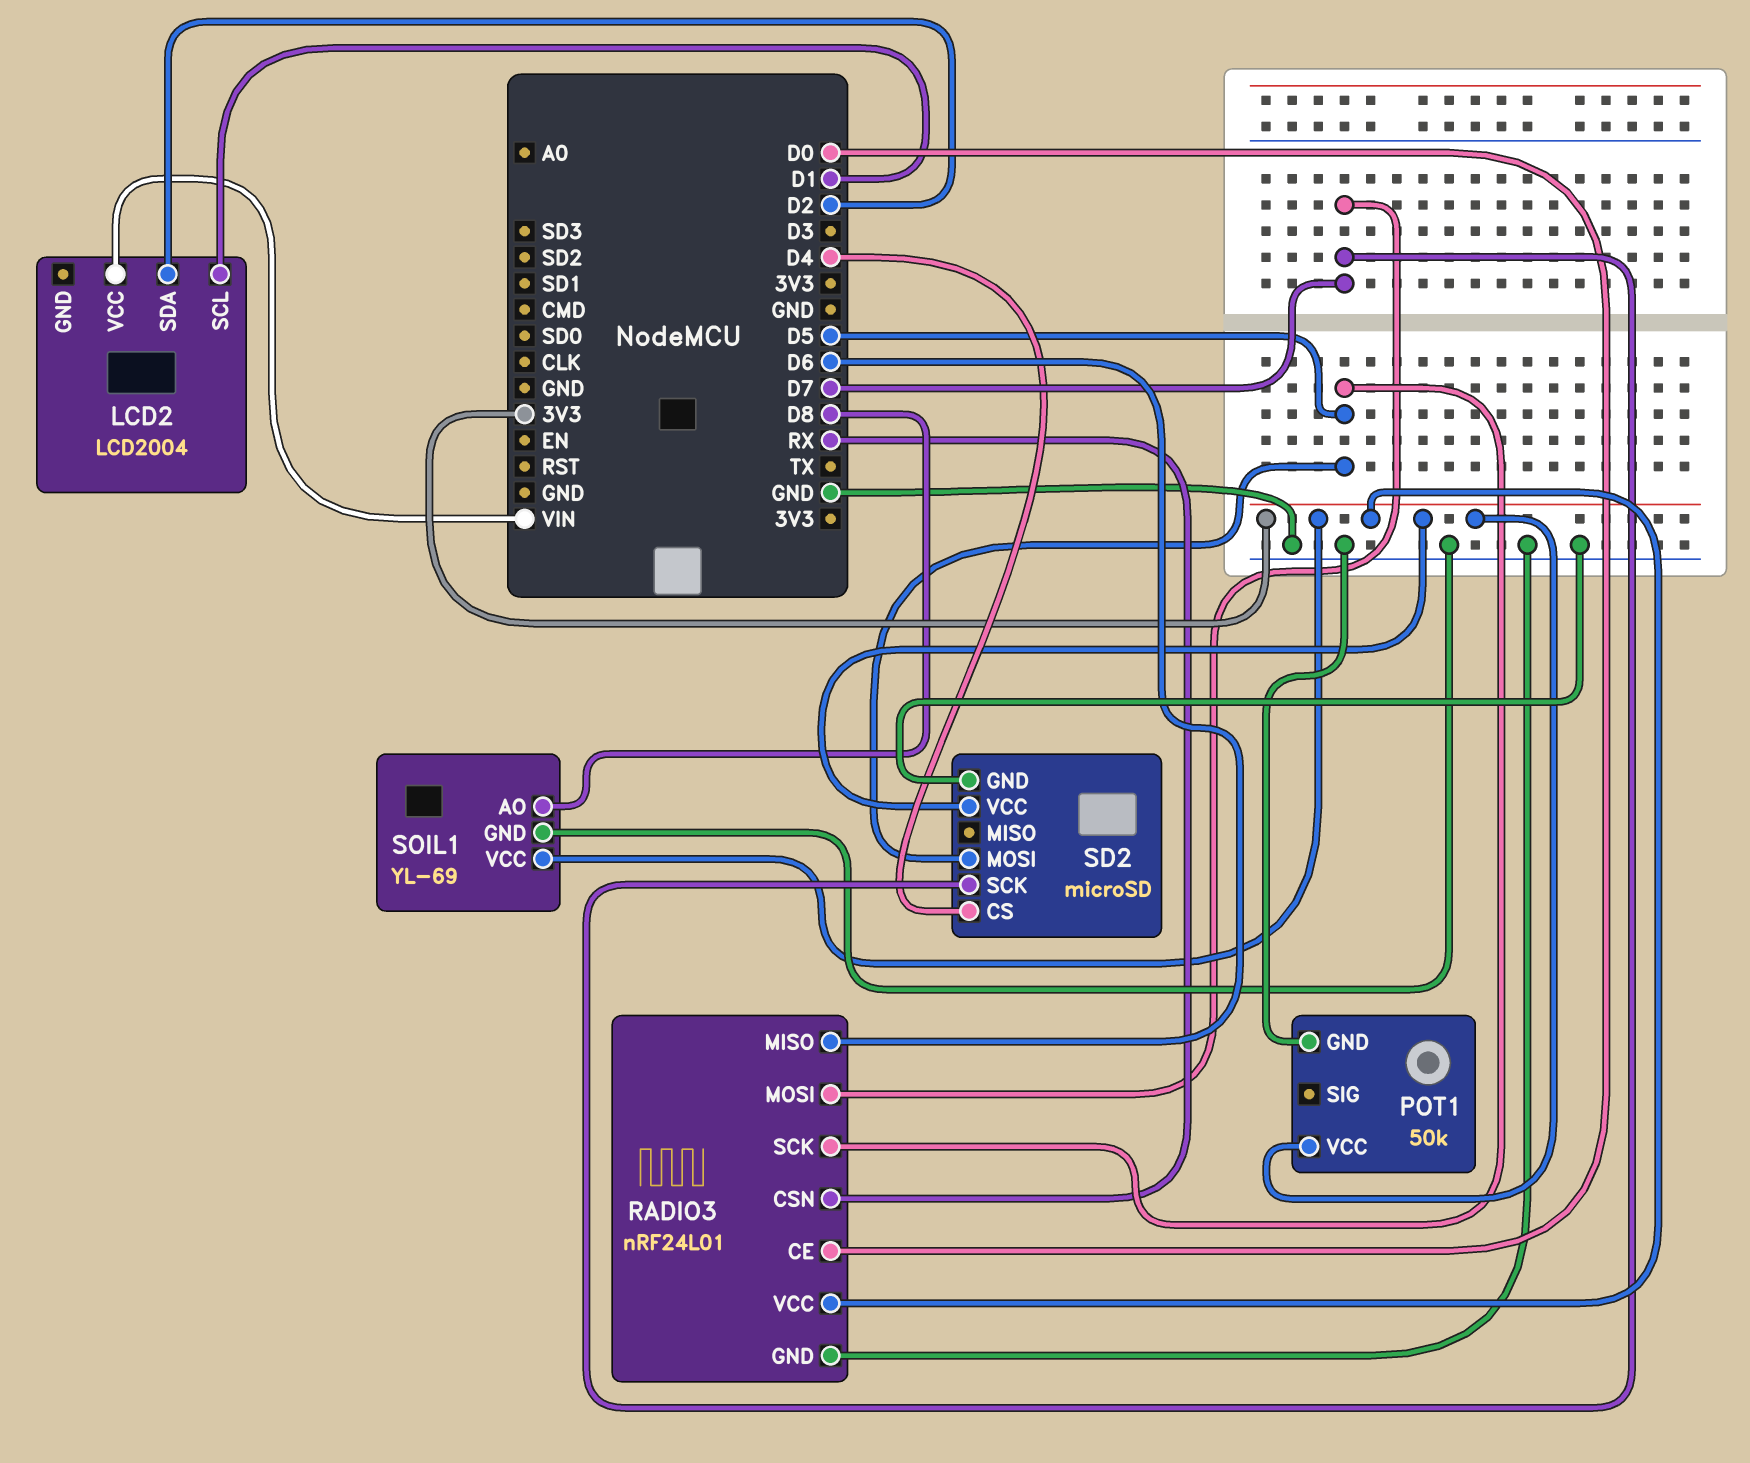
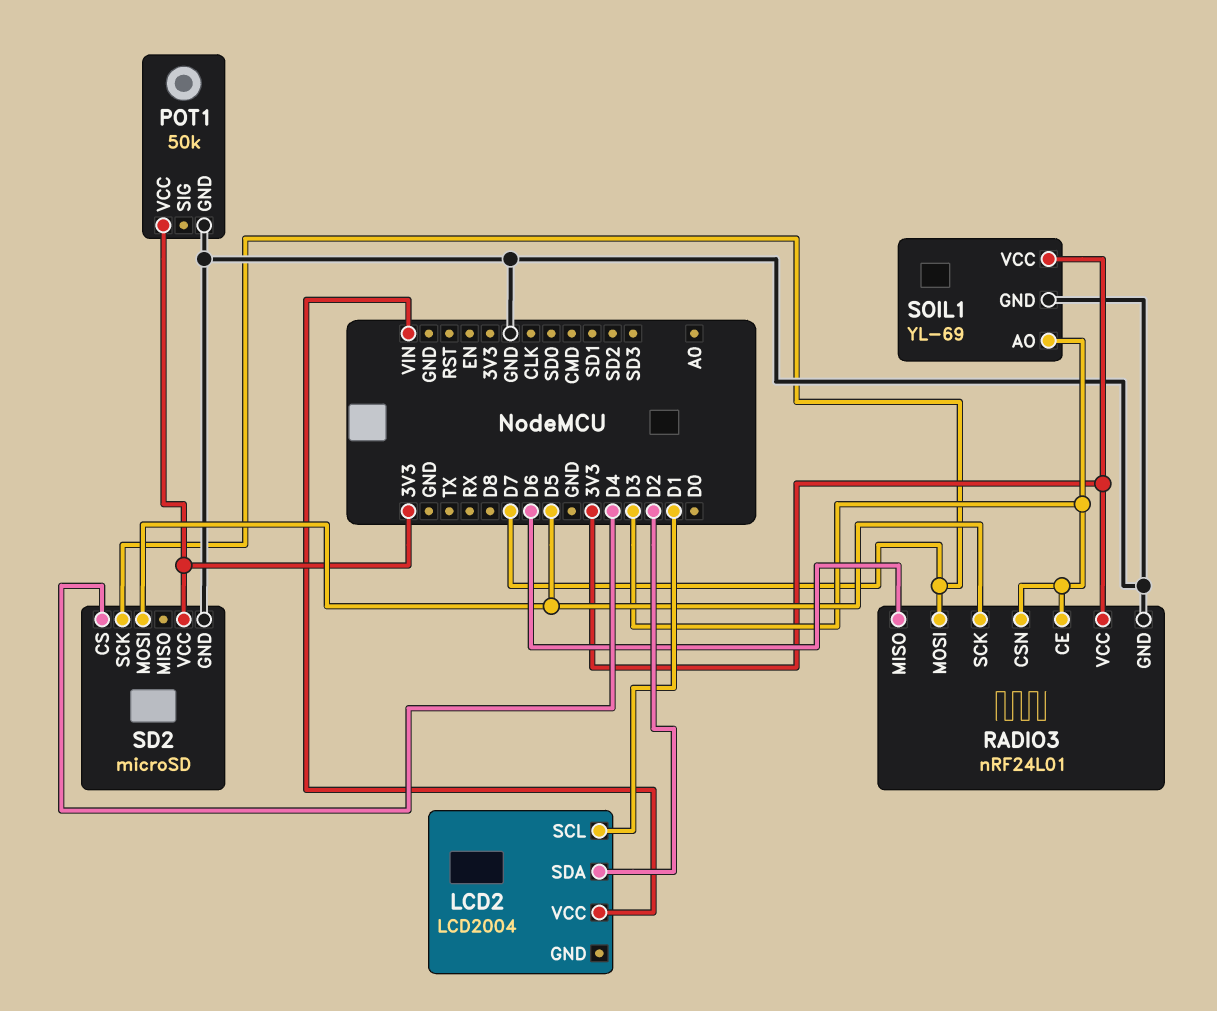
RADIO3 pin CE: D0 -> D3
RADIO3 pin CSN: RX -> D3
SOIL1 pin AO: D8 -> D3

